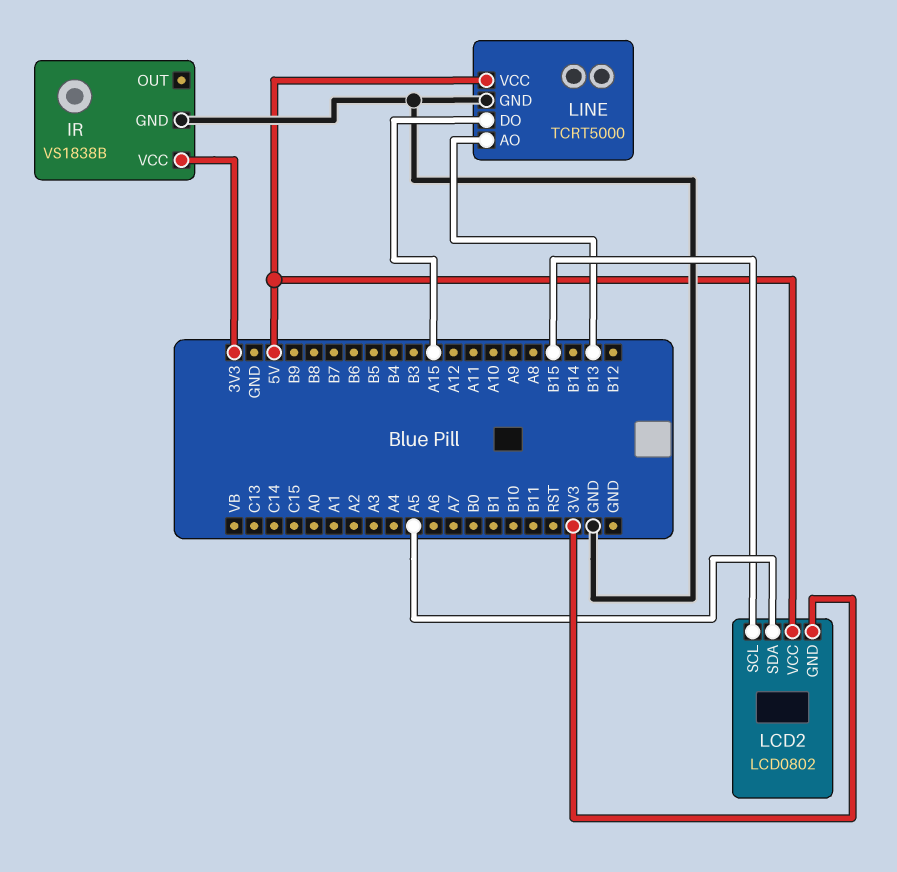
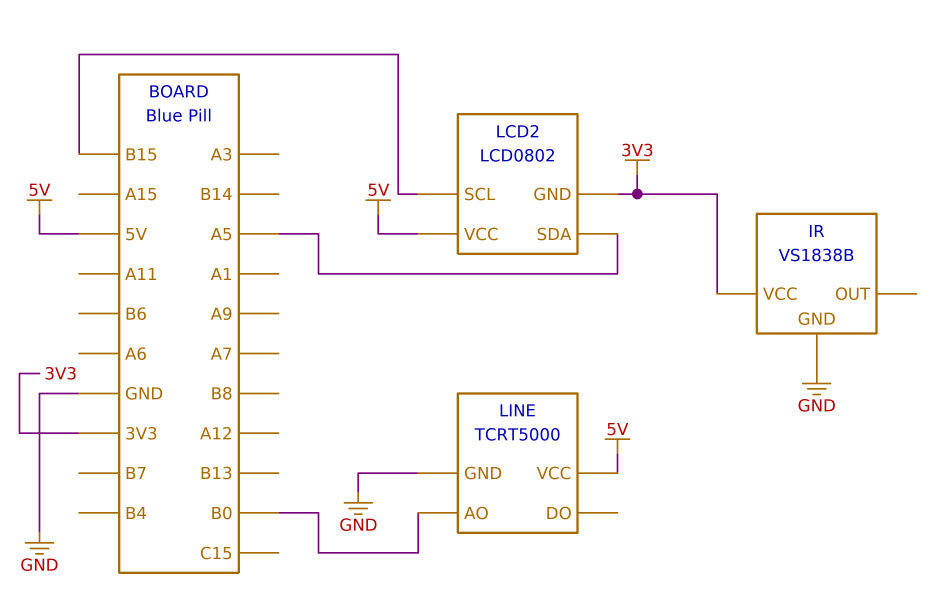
LINE pin AO: B13 -> B0
LINE pin DO: A15 -> none

